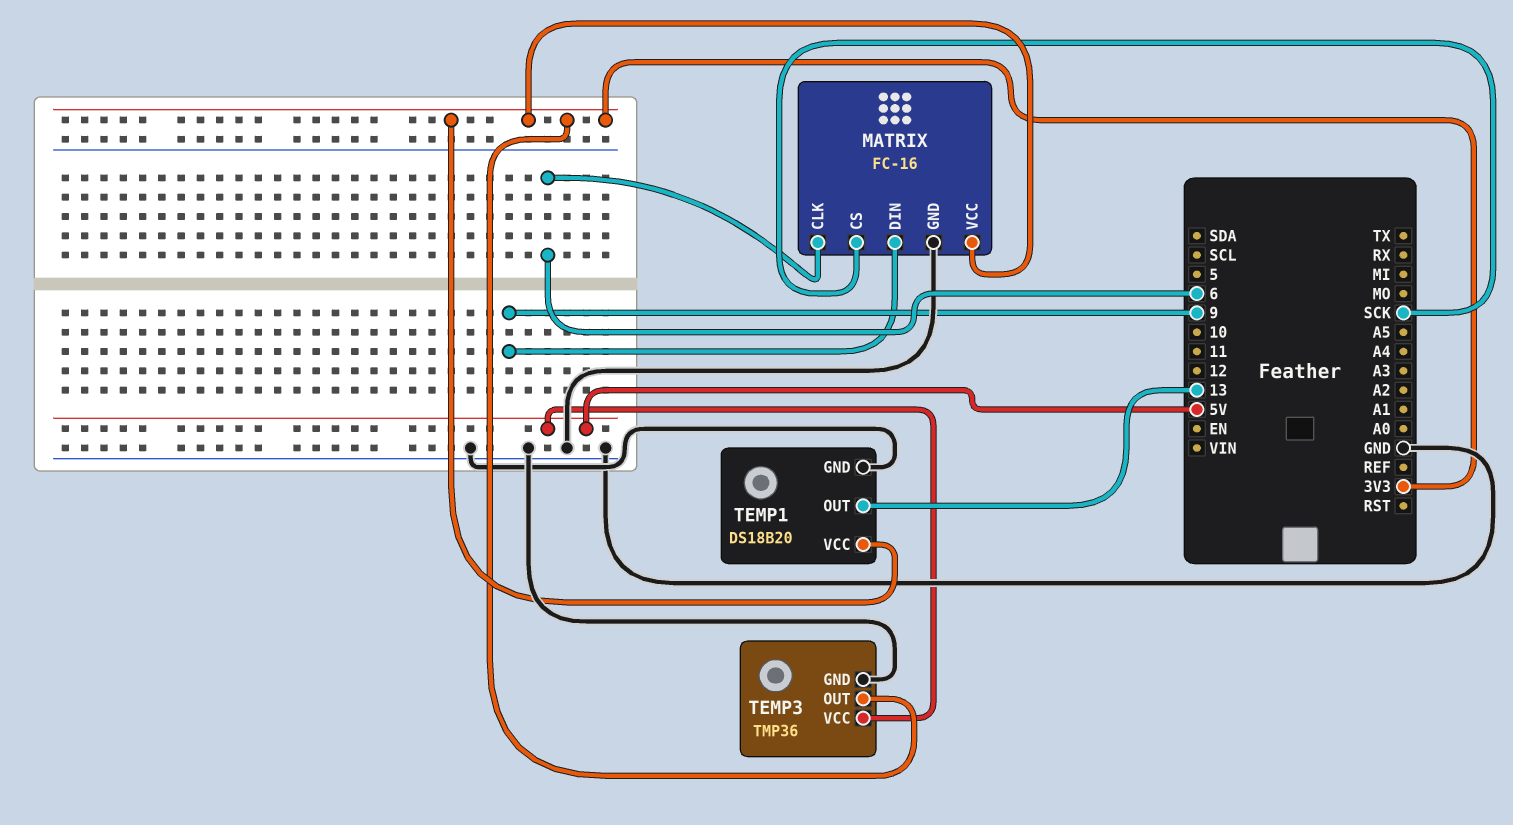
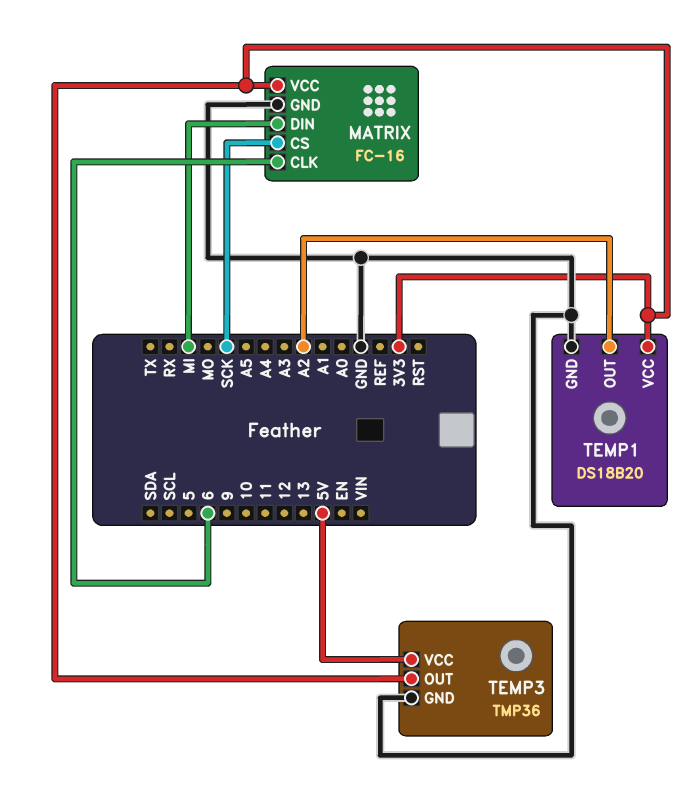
MATRIX pin DIN: 9 -> MI
TEMP1 pin OUT: 13 -> A2

